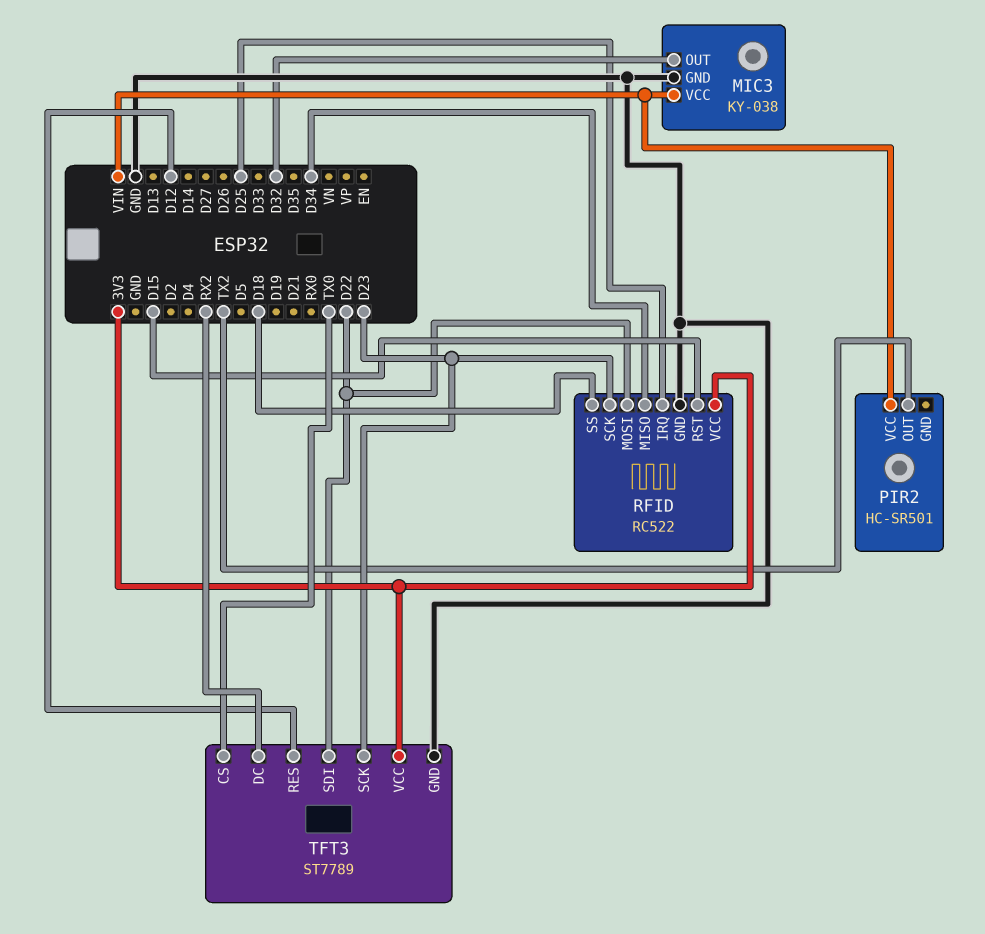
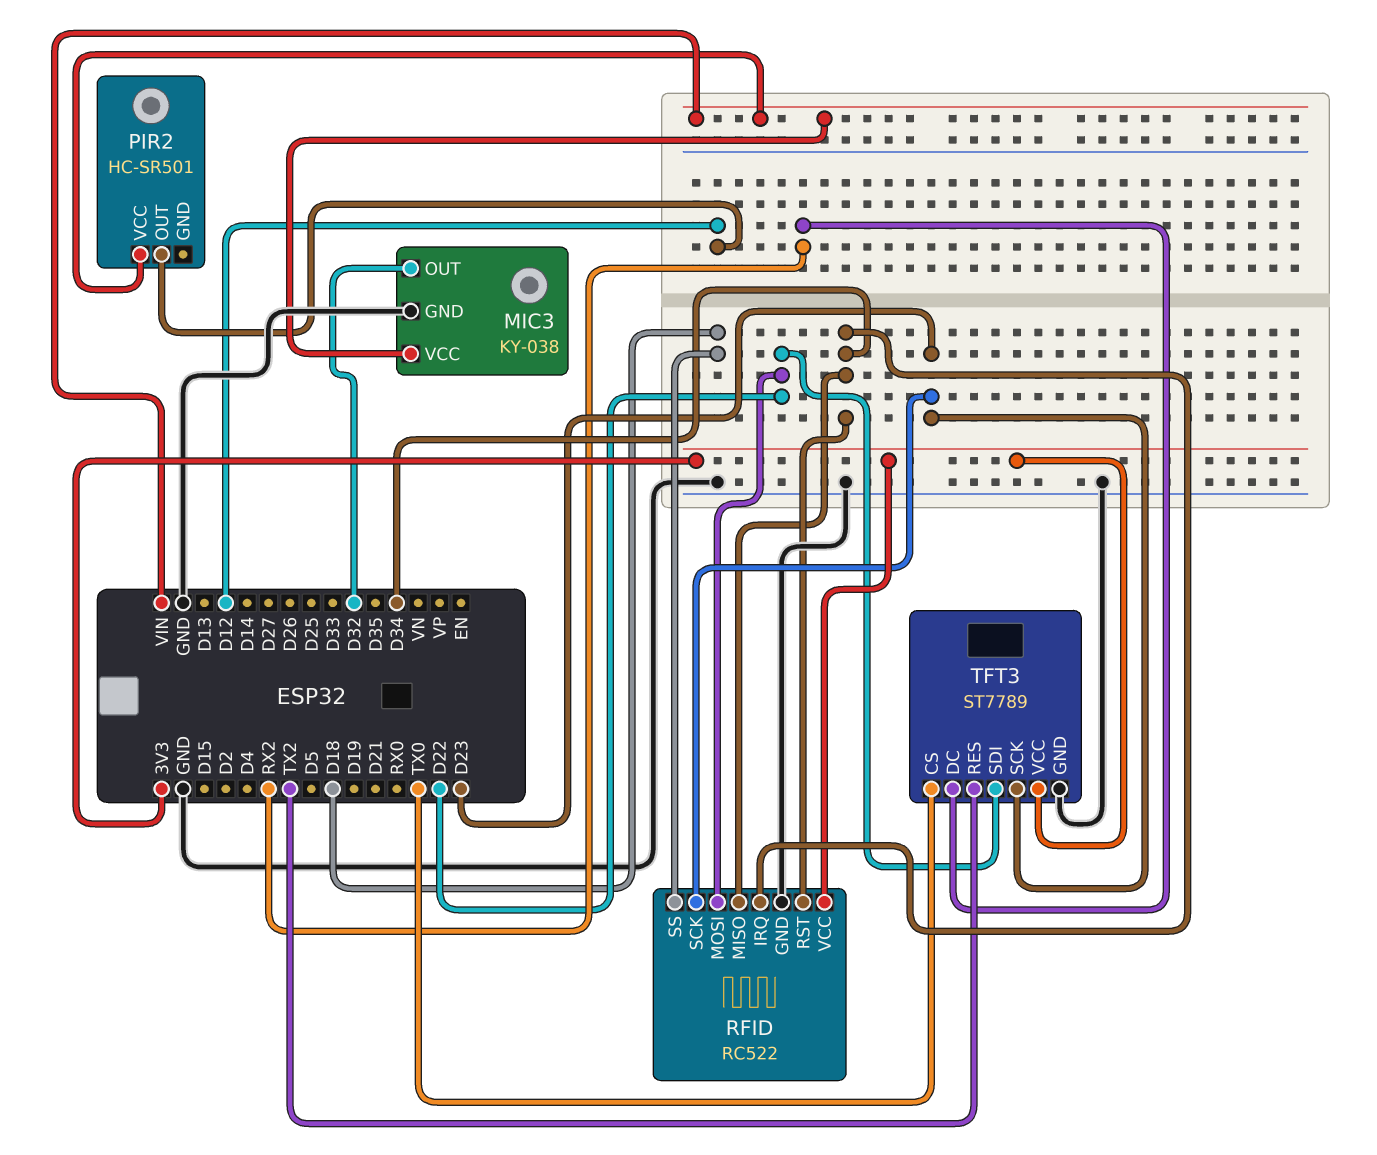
PIR2 pin OUT: TX2 -> D12
RFID pin IRQ: D25 -> D34
RFID pin RST: D15 -> D34
TFT3 pin RES: D12 -> TX2

